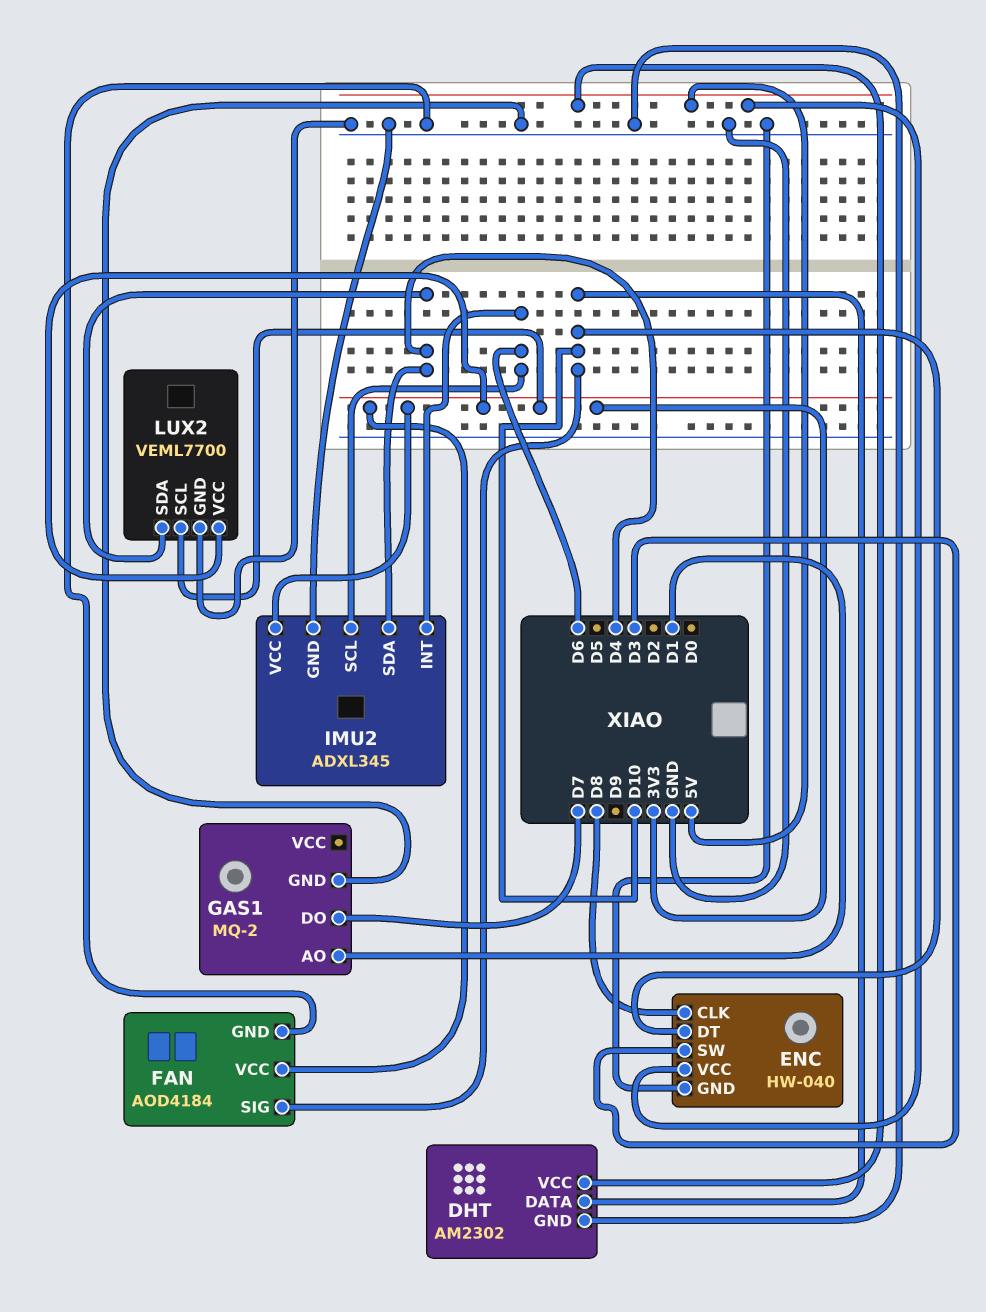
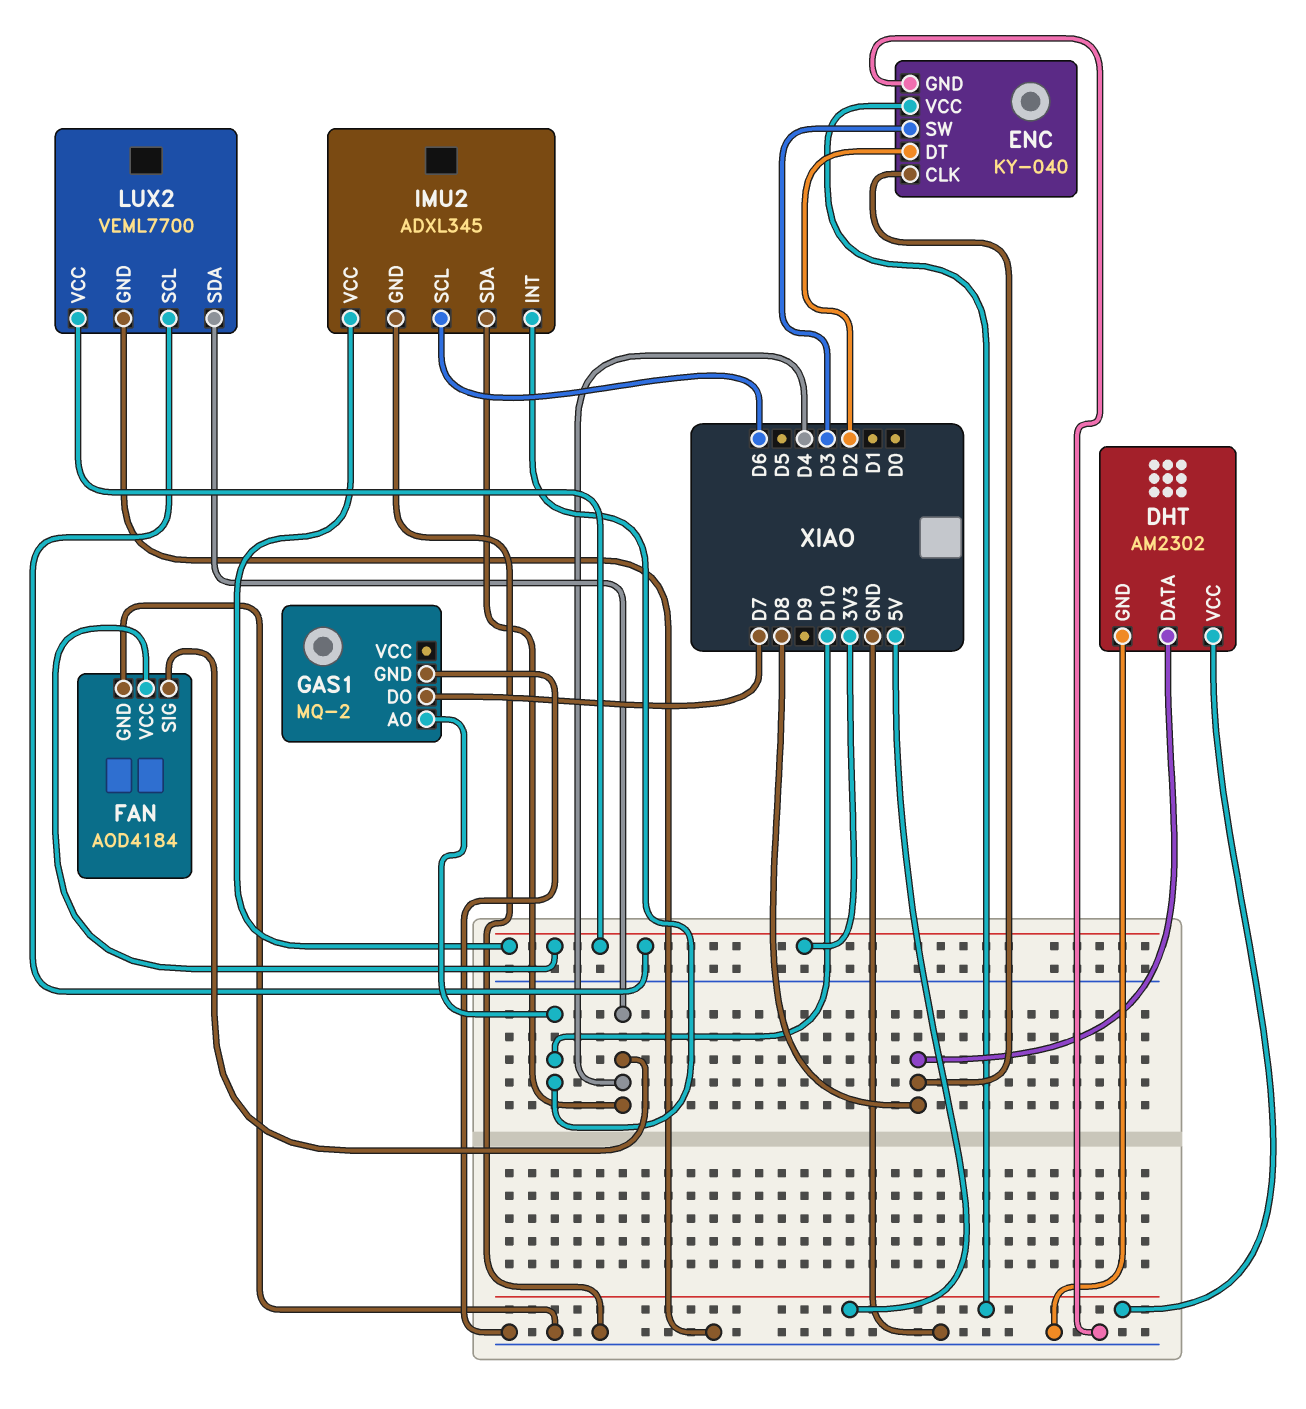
DHT pin DATA: D10 -> D8
ENC: HW-040 -> KY-040
ENC pin DT: D10 -> D2
FAN pin SIG: D10 -> D4
GAS1 pin AO: D1 -> D10
IMU2 pin INT: D6 -> D10

